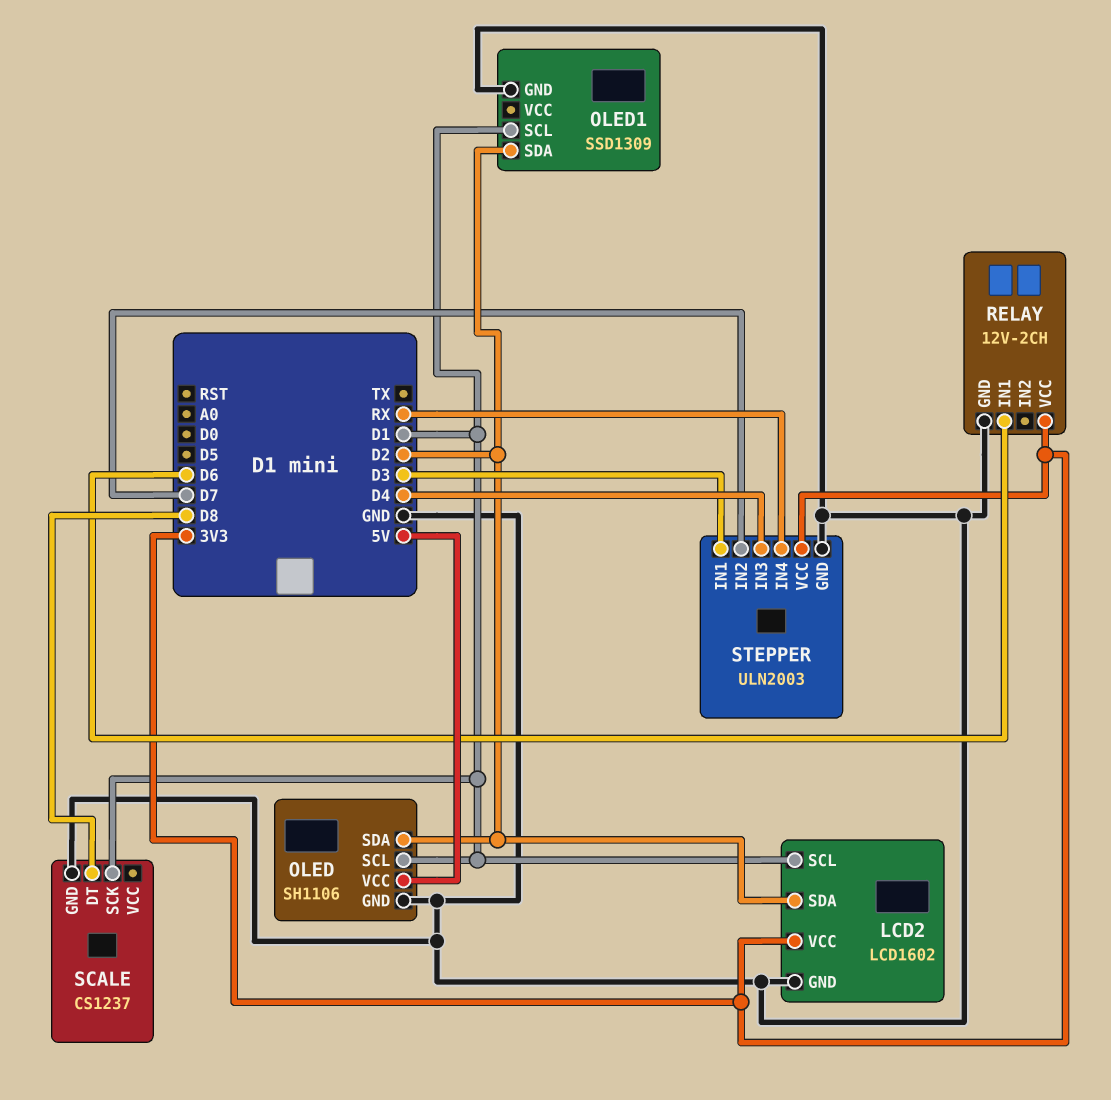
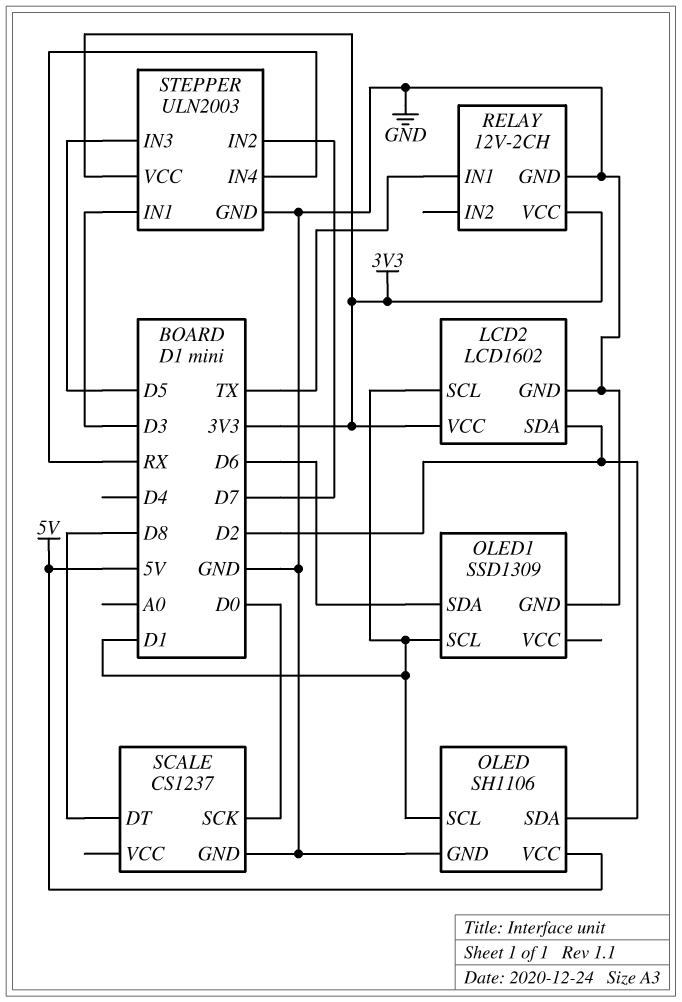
OLED1 pin SDA: D2 -> D6
RELAY pin IN1: D6 -> TX
SCALE pin SCK: D1 -> D0
STEPPER pin IN3: D4 -> D5

